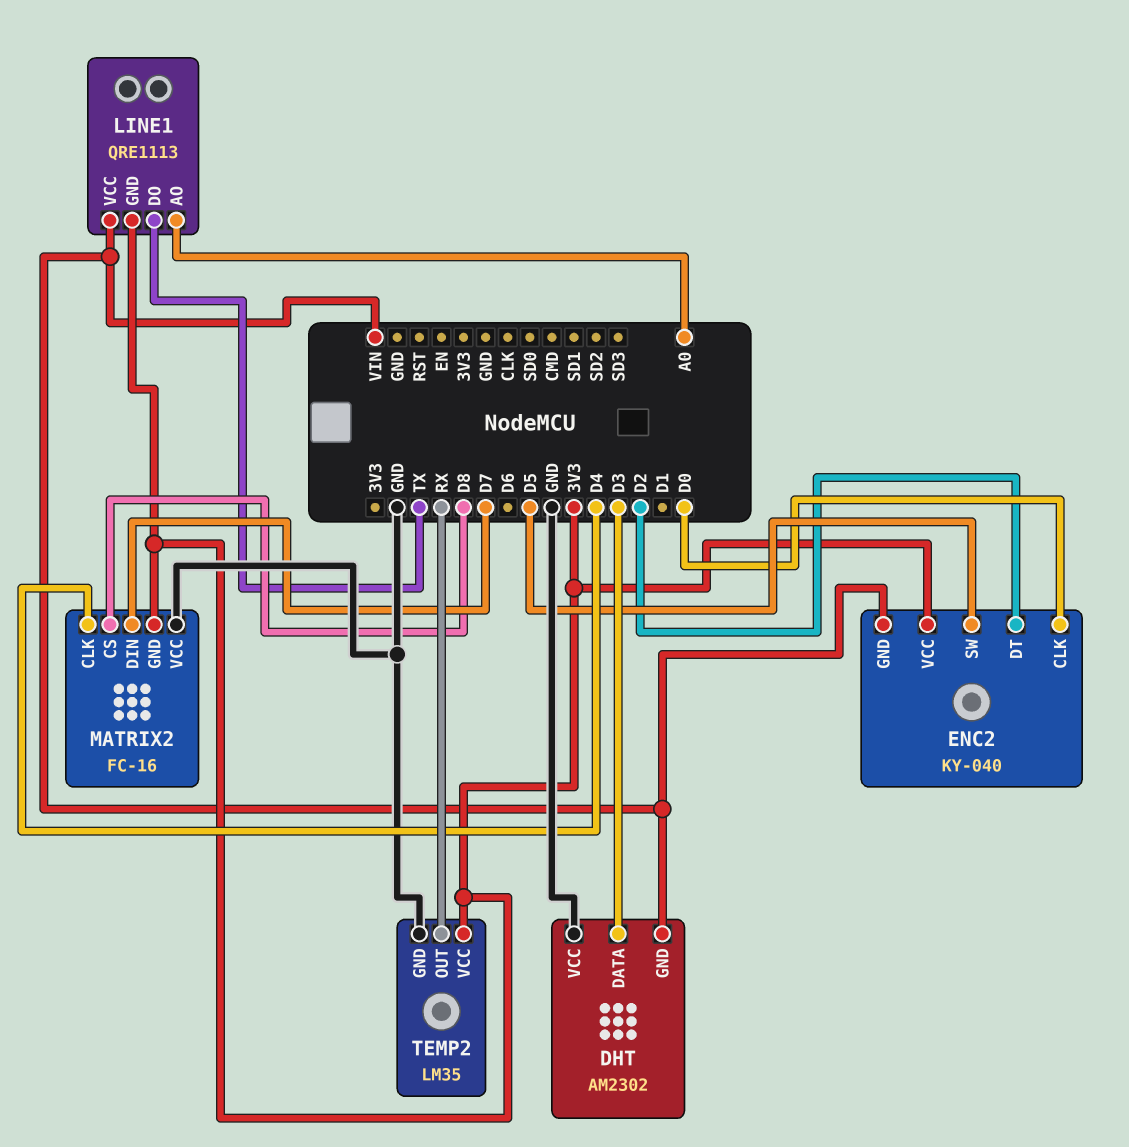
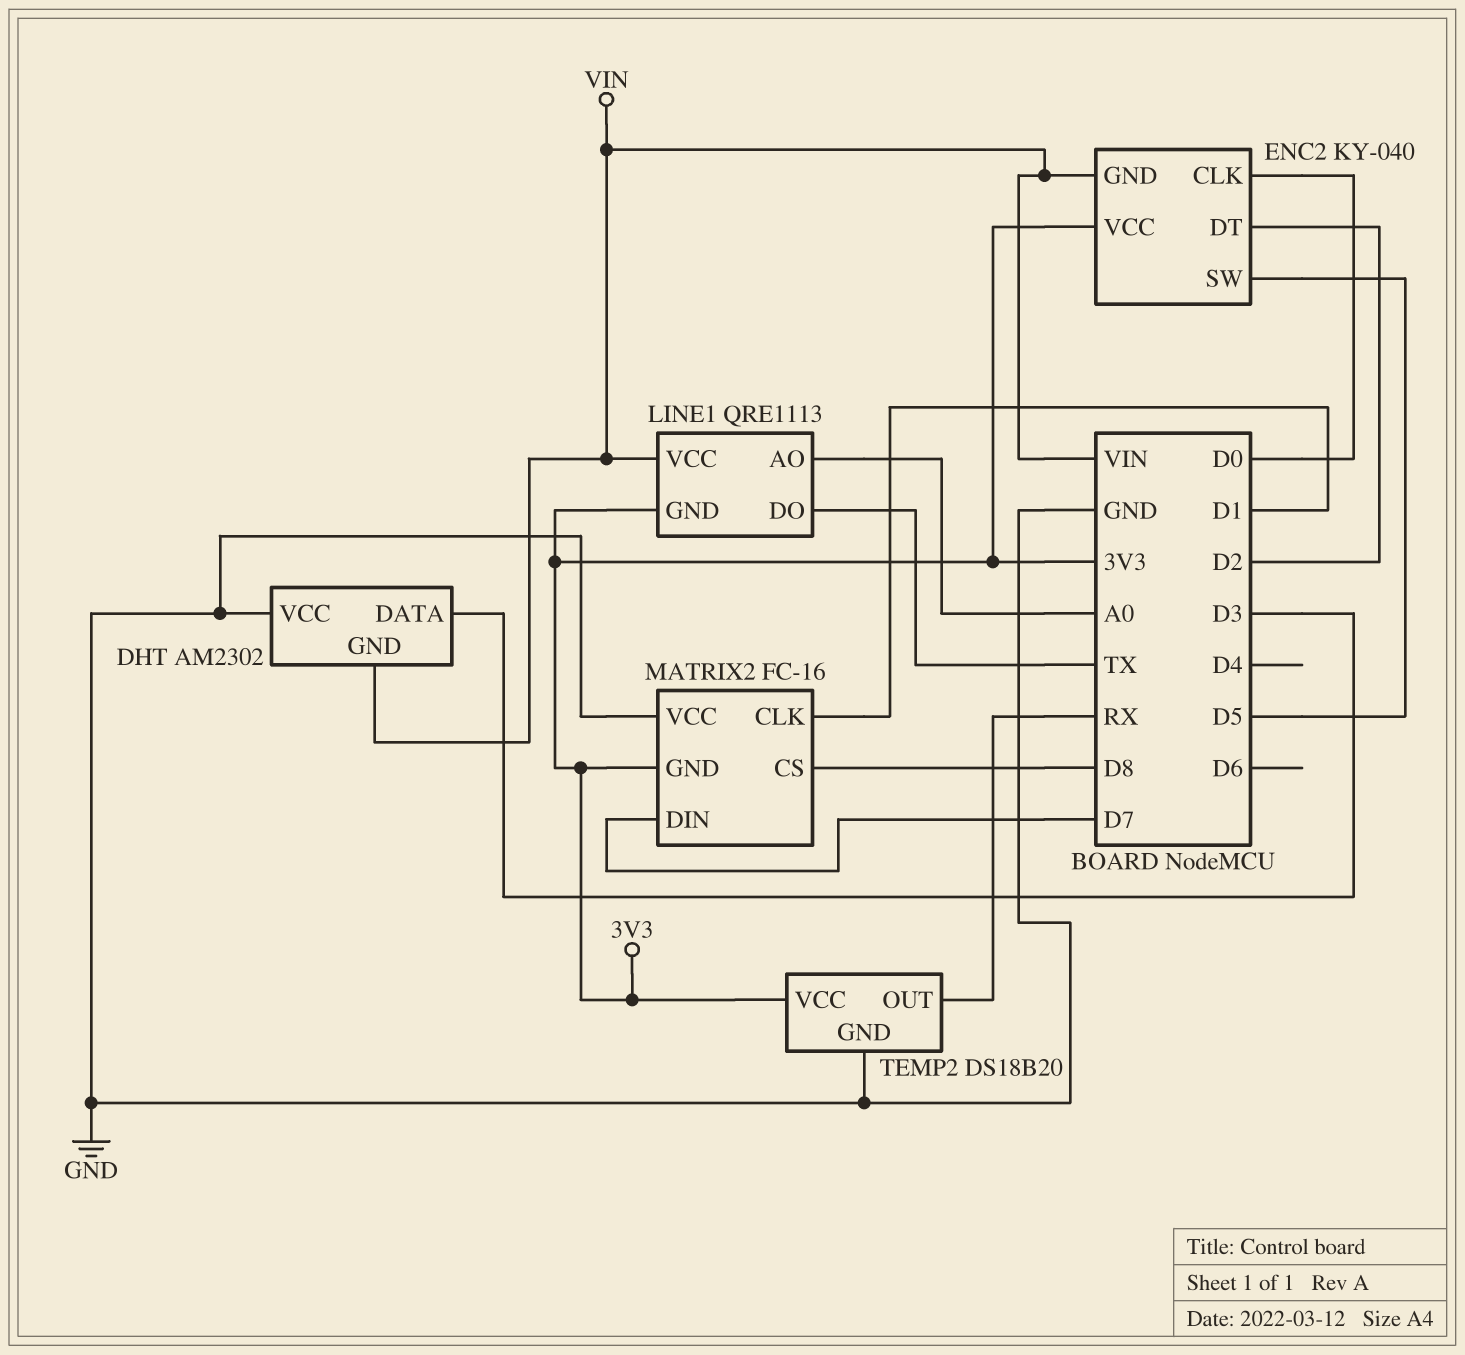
MATRIX2 pin CLK: D4 -> D1
TEMP2: LM35 -> DS18B20

